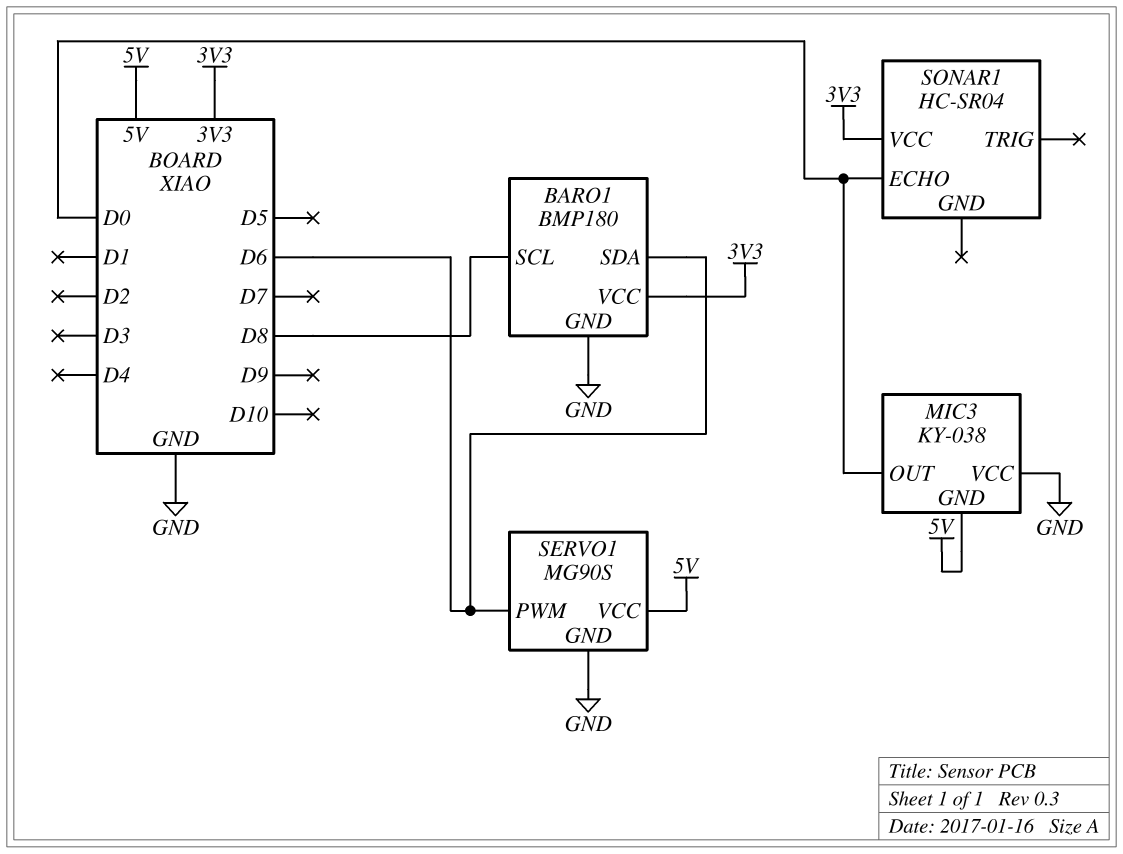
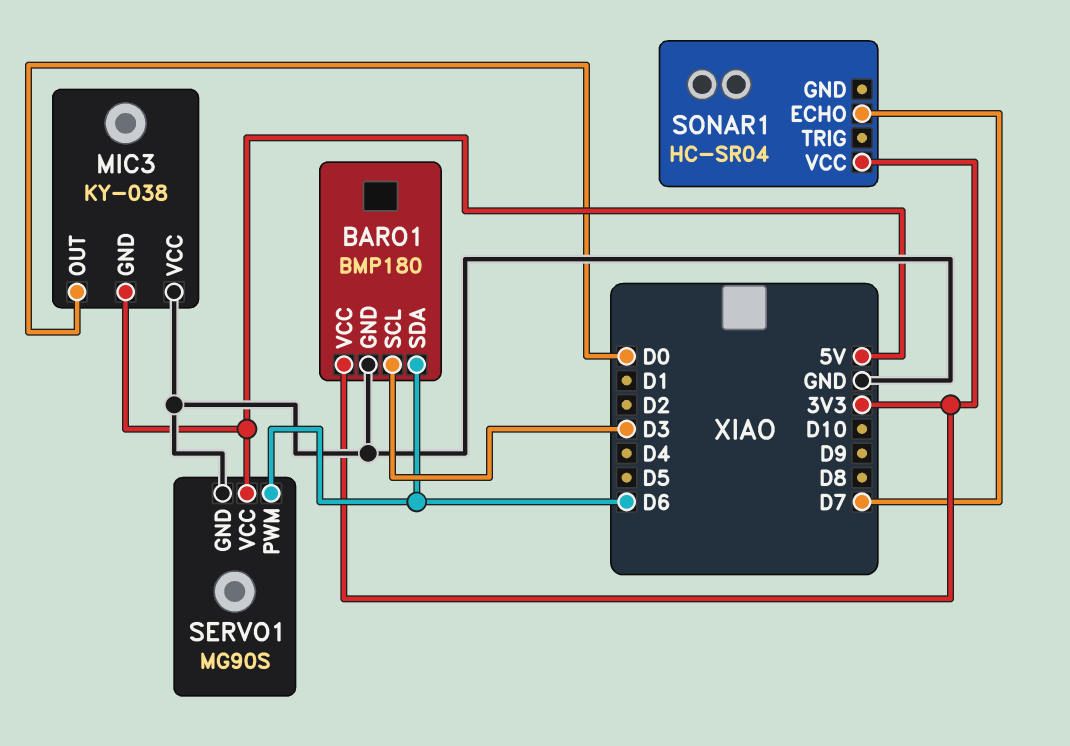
BARO1 pin SCL: D8 -> D3
SONAR1 pin ECHO: D0 -> D7

